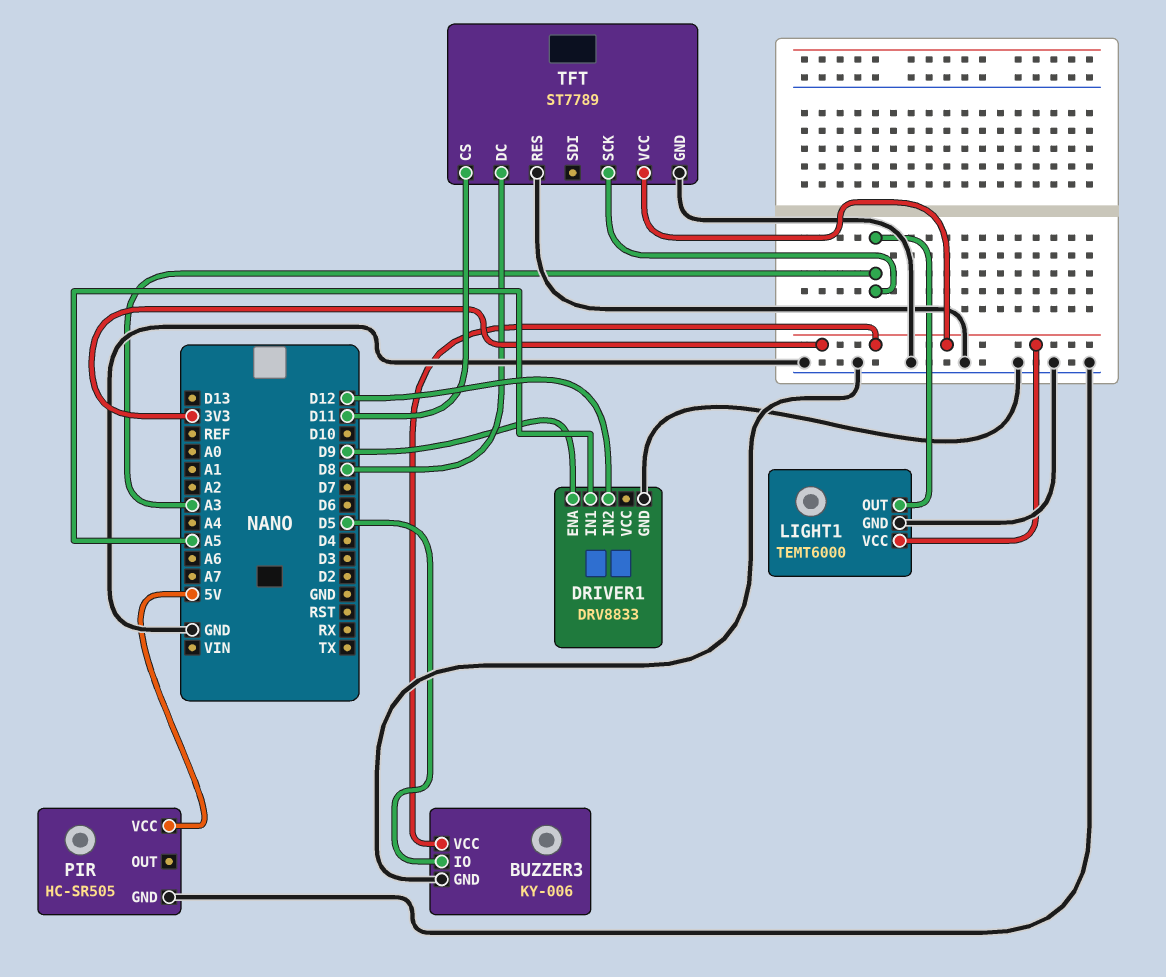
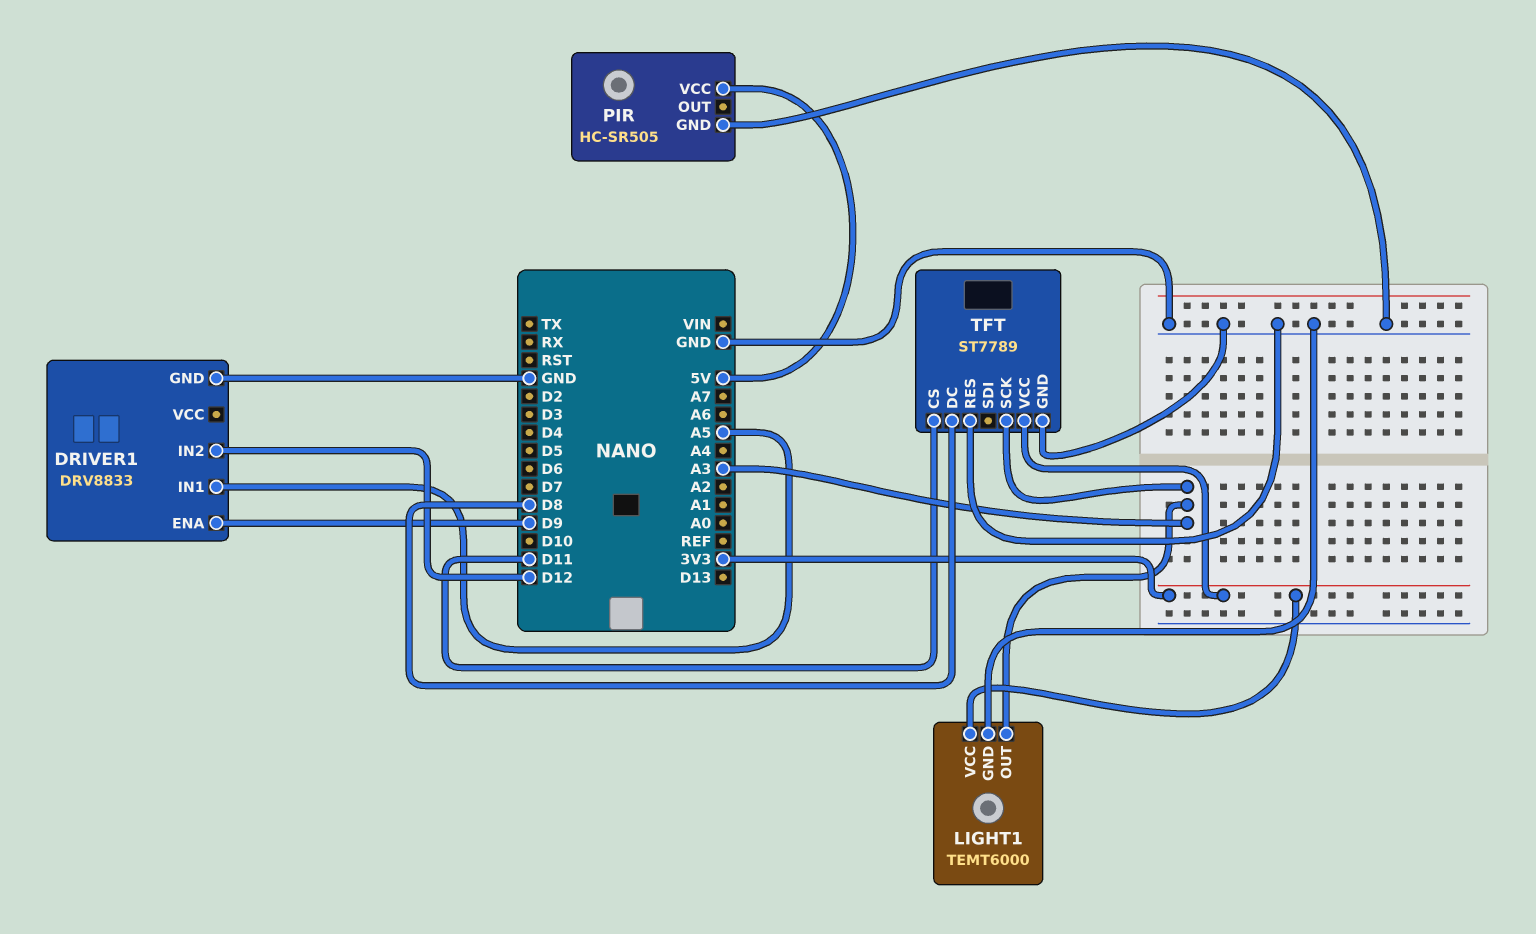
BUZZER3: KY-006 -> none
BUZZER3 pin GND: GND -> none
BUZZER3 pin IO: D5 -> none
BUZZER3 pin VCC: 3V3 -> none

